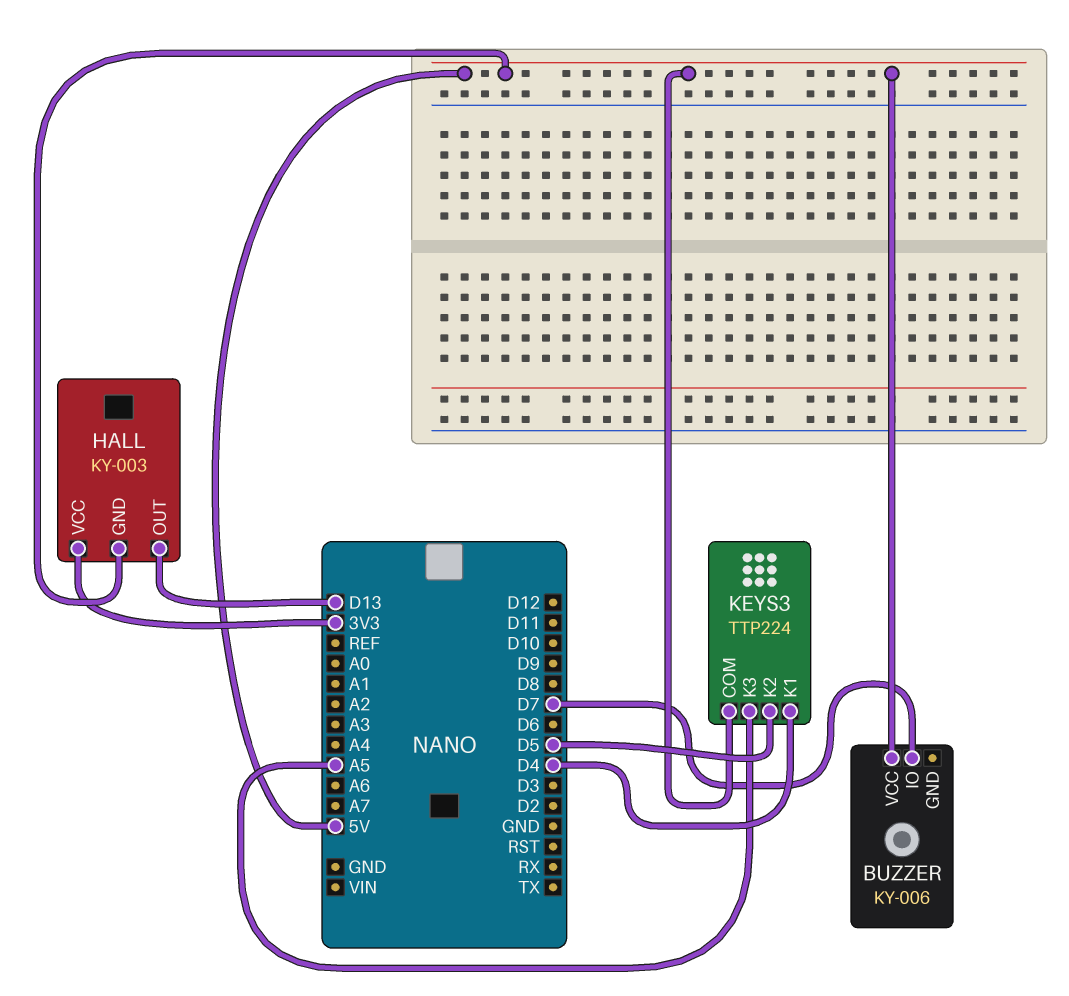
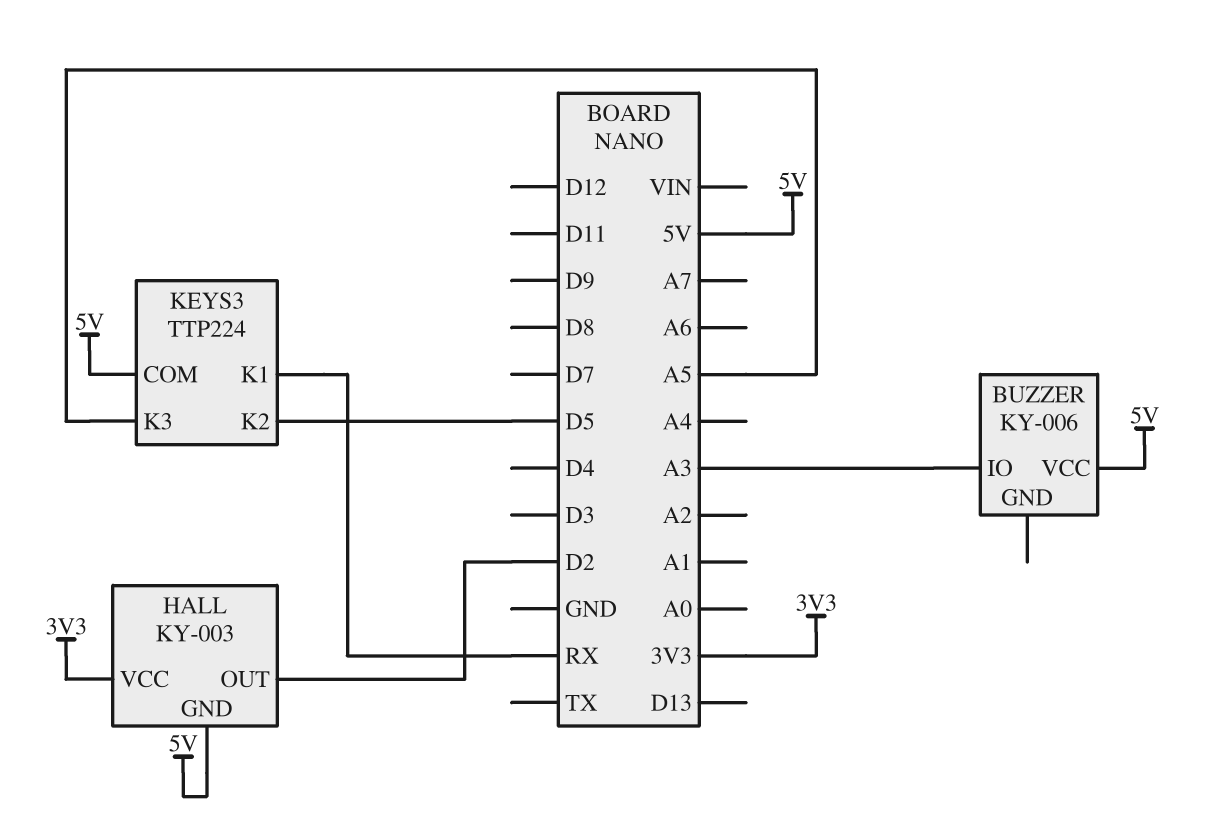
BUZZER pin IO: D7 -> A3
HALL pin OUT: D13 -> D2
KEYS3 pin K1: D4 -> RX

